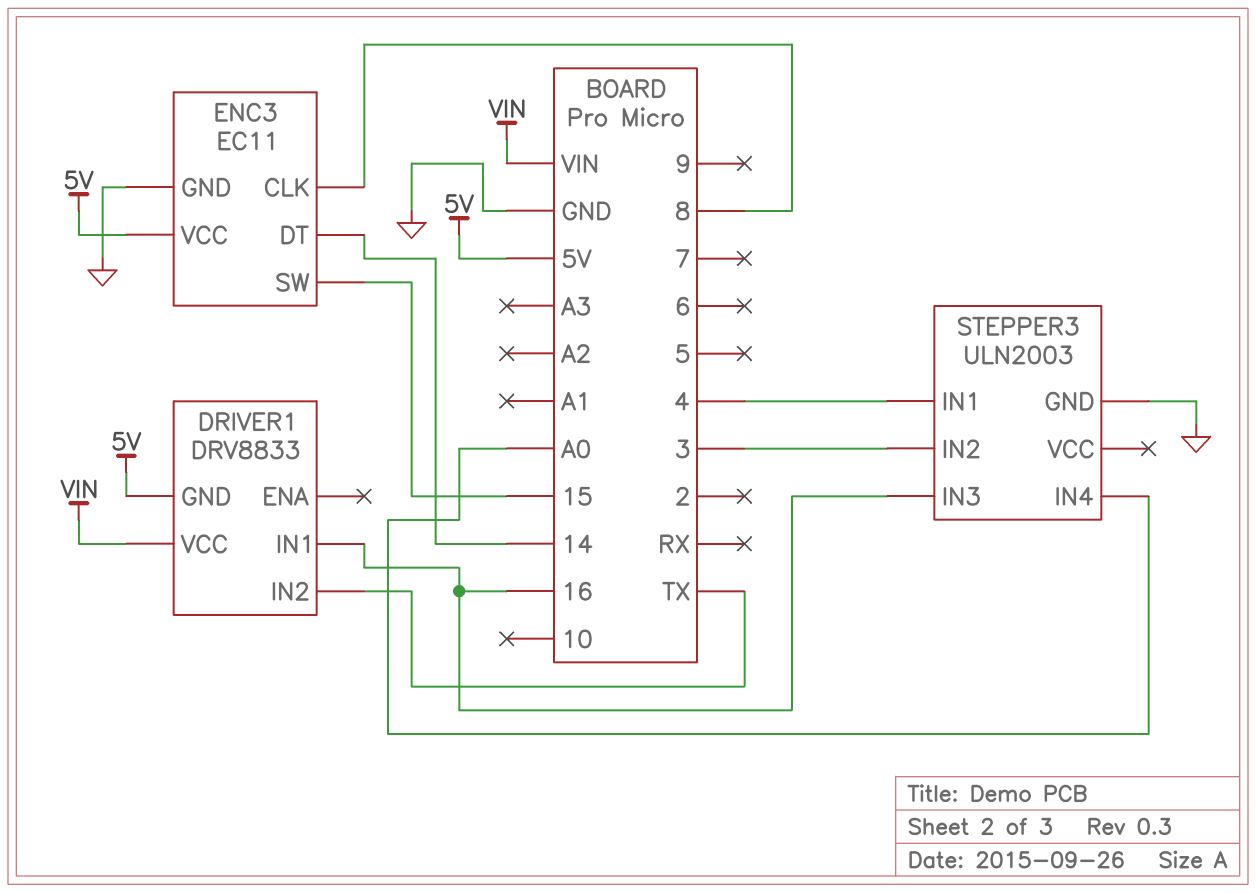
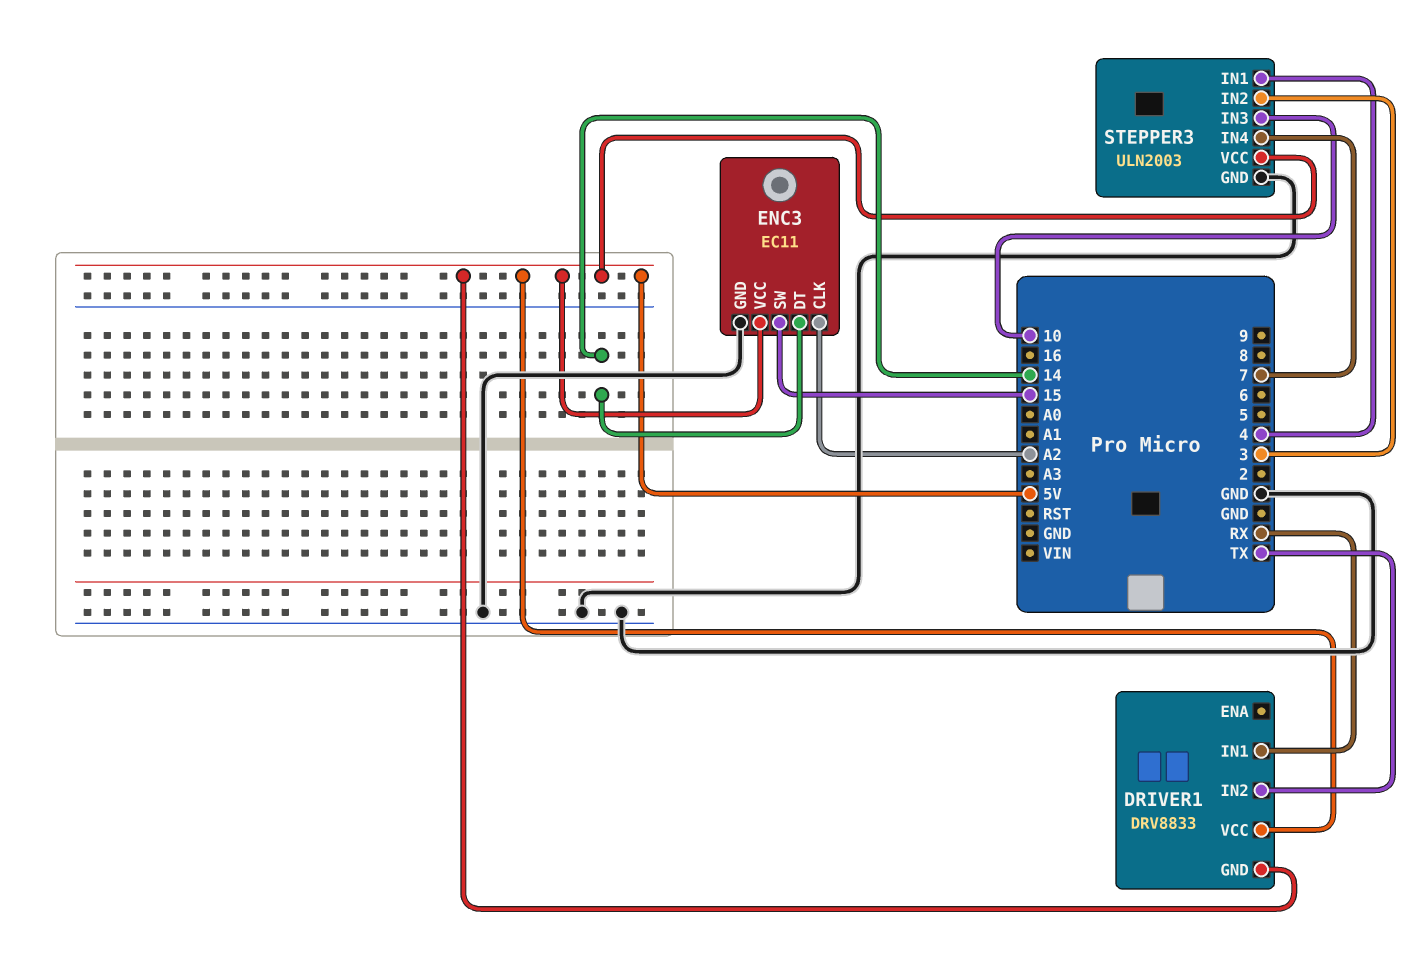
DRIVER1 pin IN1: 16 -> RX
DRIVER1 pin VCC: VIN -> 5V
ENC3 pin CLK: 8 -> A2
STEPPER3 pin IN3: 16 -> 10
STEPPER3 pin IN4: A0 -> 7
STEPPER3 pin VCC: none -> 5V

